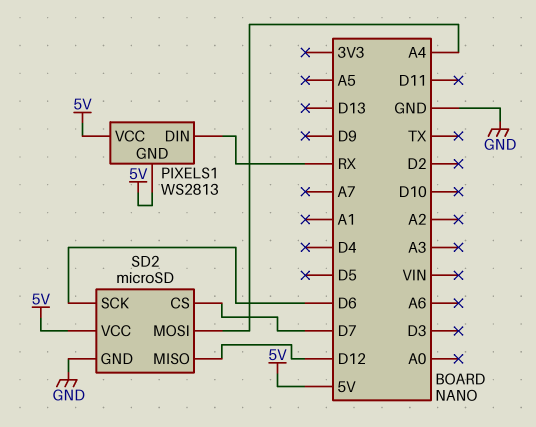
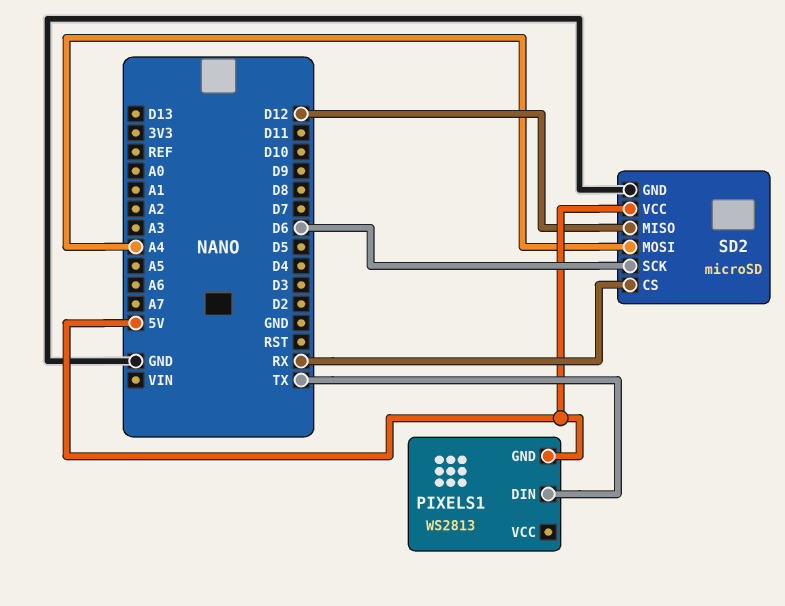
PIXELS1 pin DIN: RX -> TX
PIXELS1 pin VCC: 5V -> none
SD2 pin CS: D7 -> RX

